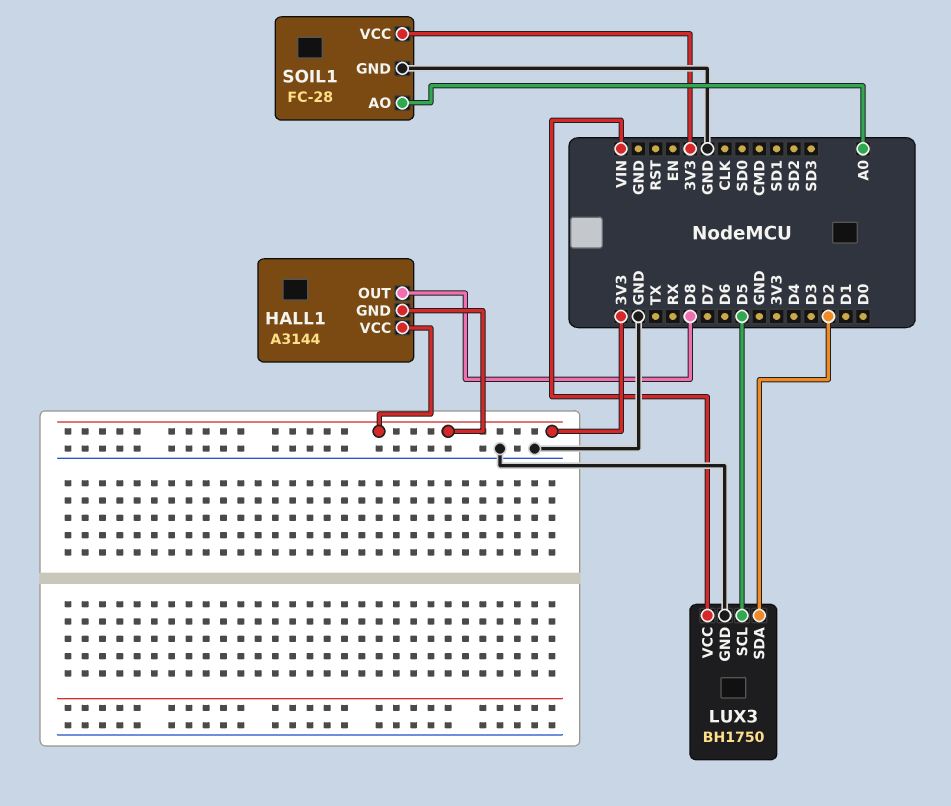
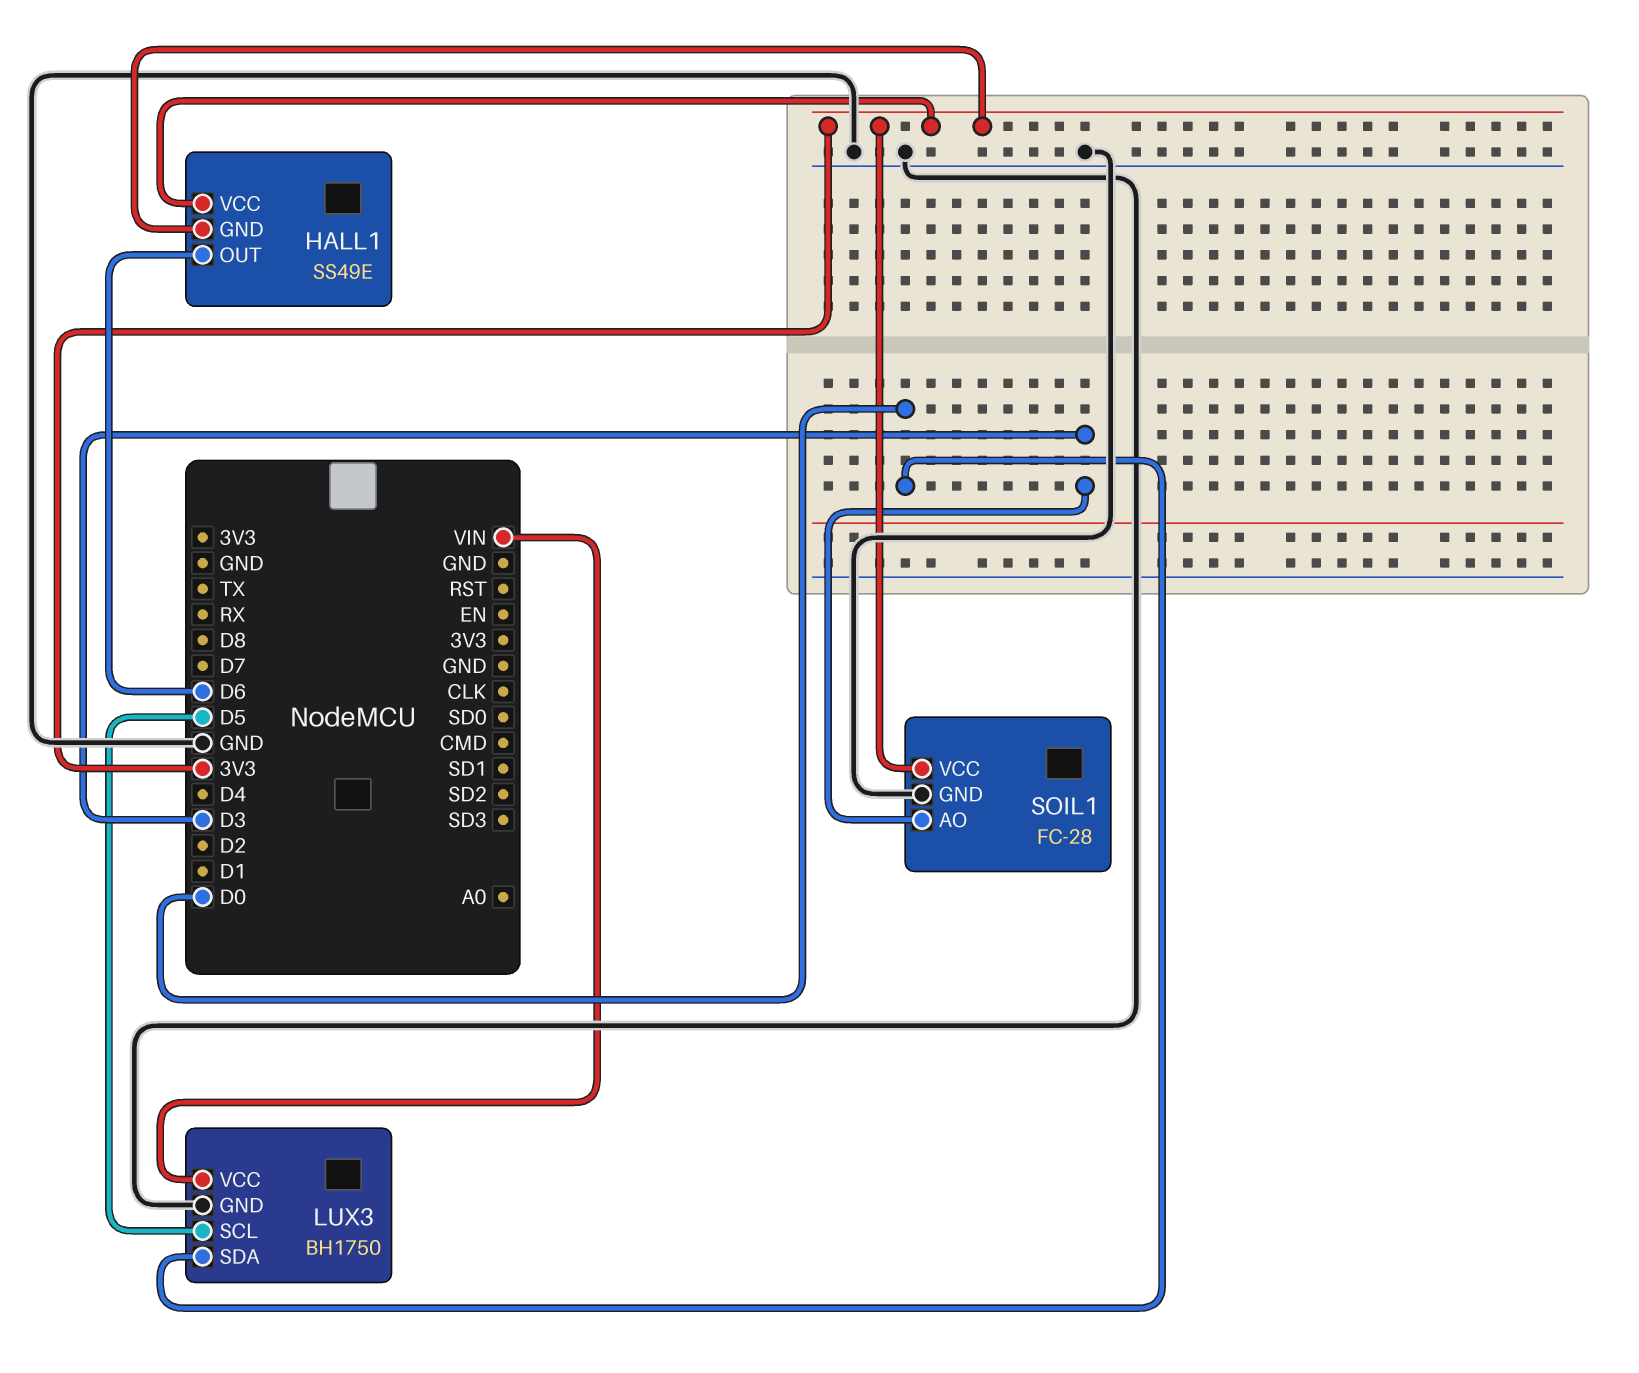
HALL1: A3144 -> SS49E
HALL1 pin OUT: D8 -> D6
LUX3 pin SDA: D2 -> D0
SOIL1 pin AO: A0 -> D3

